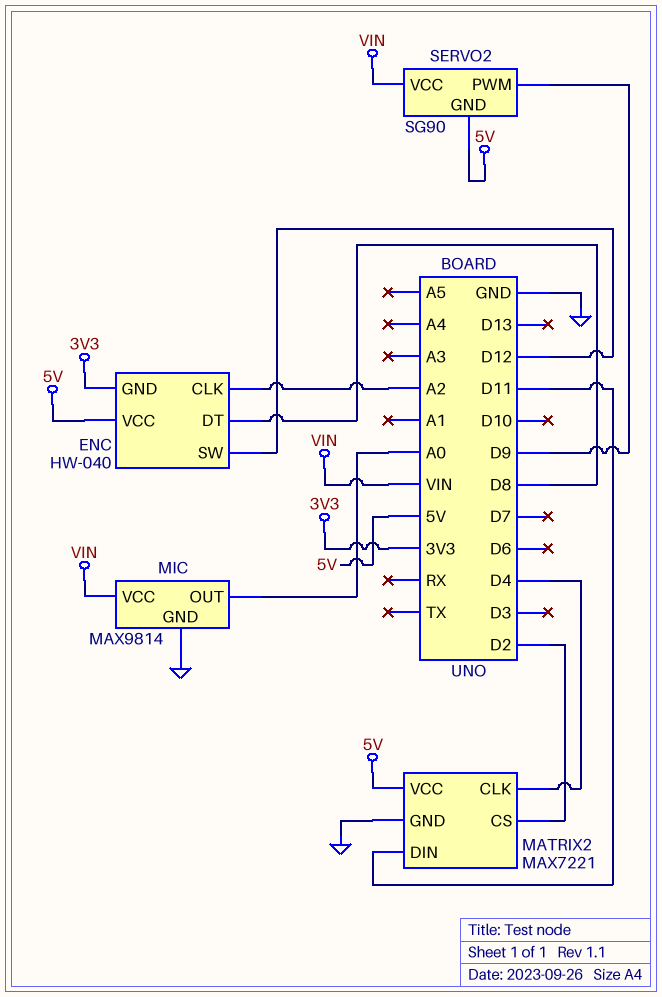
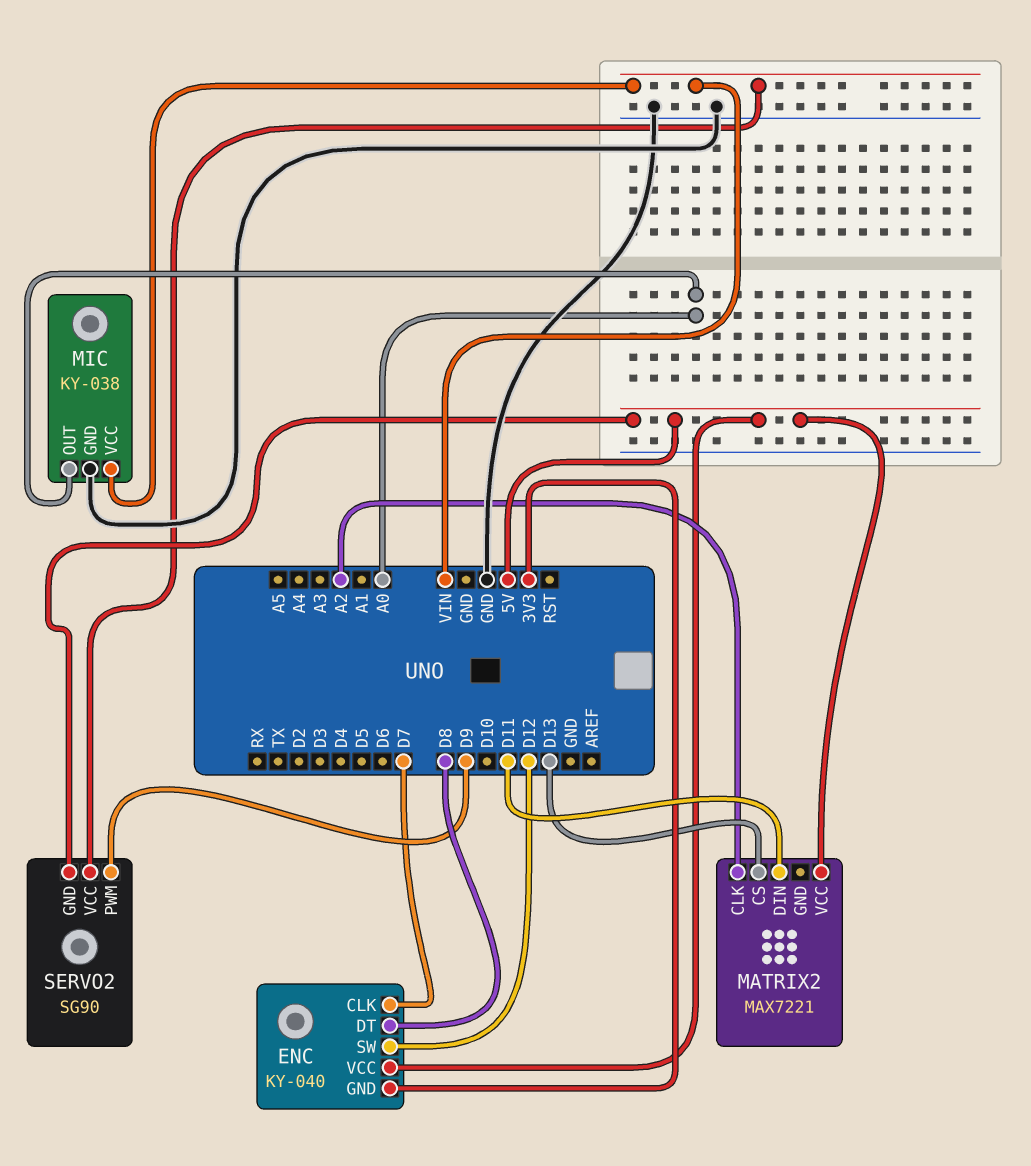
ENC: HW-040 -> KY-040
ENC pin CLK: A2 -> D7
MATRIX2 pin CLK: D4 -> A2
MATRIX2 pin CS: D2 -> D13
MATRIX2 pin GND: GND -> none
MIC: MAX9814 -> KY-038

